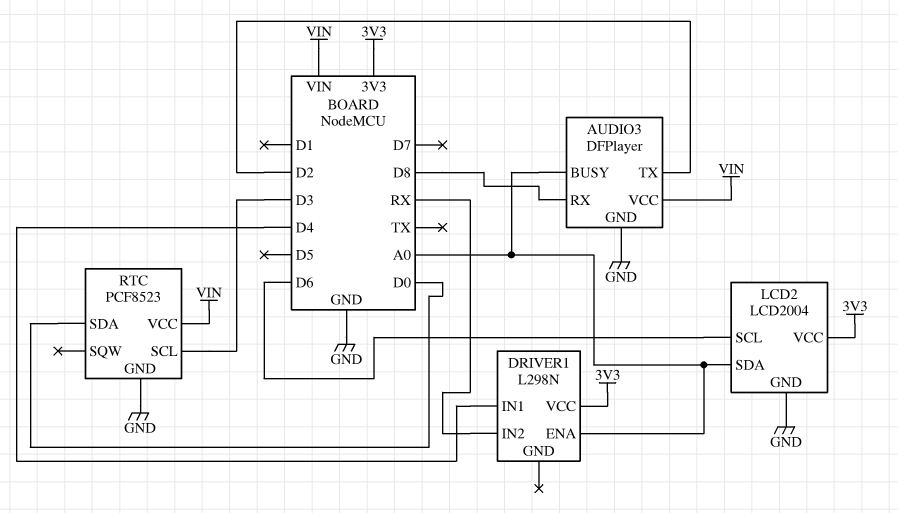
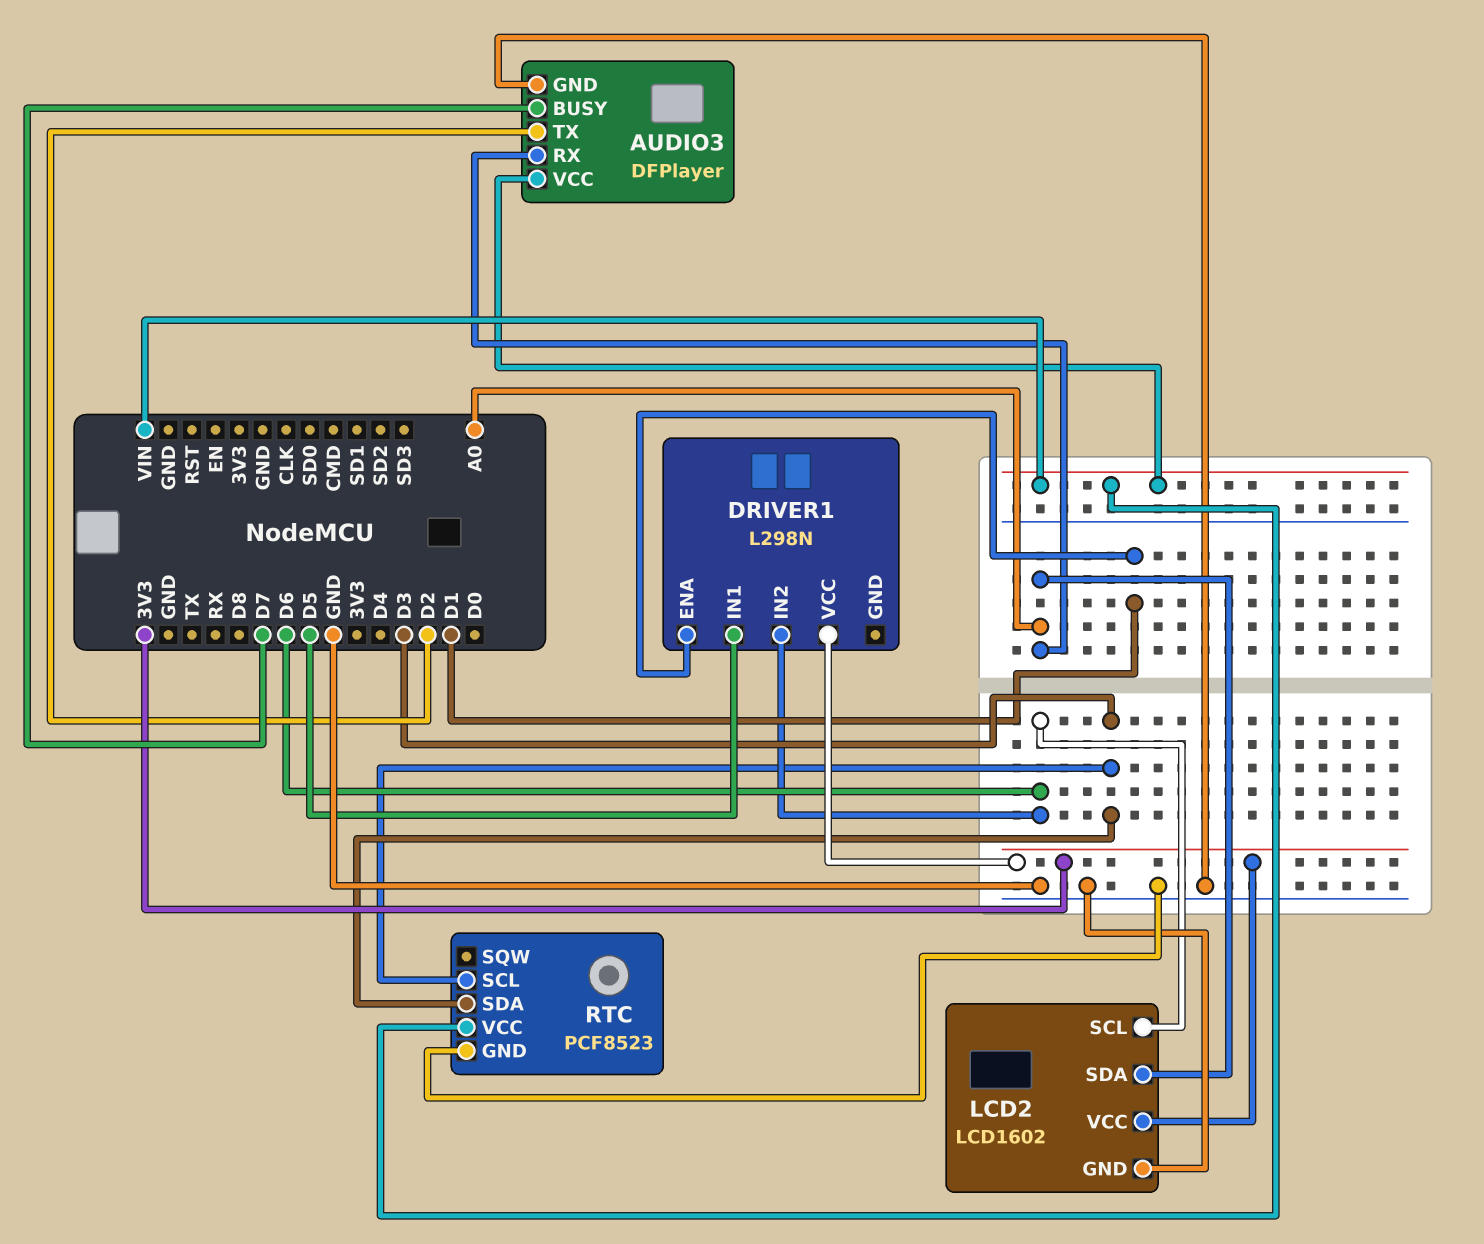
AUDIO3 pin BUSY: A0 -> D7
AUDIO3 pin RX: D8 -> A0
DRIVER1 pin ENA: A0 -> D1
DRIVER1 pin IN1: D4 -> D5
DRIVER1 pin IN2: RX -> D6
LCD2: LCD2004 -> LCD1602
RTC pin SDA: D0 -> D3

